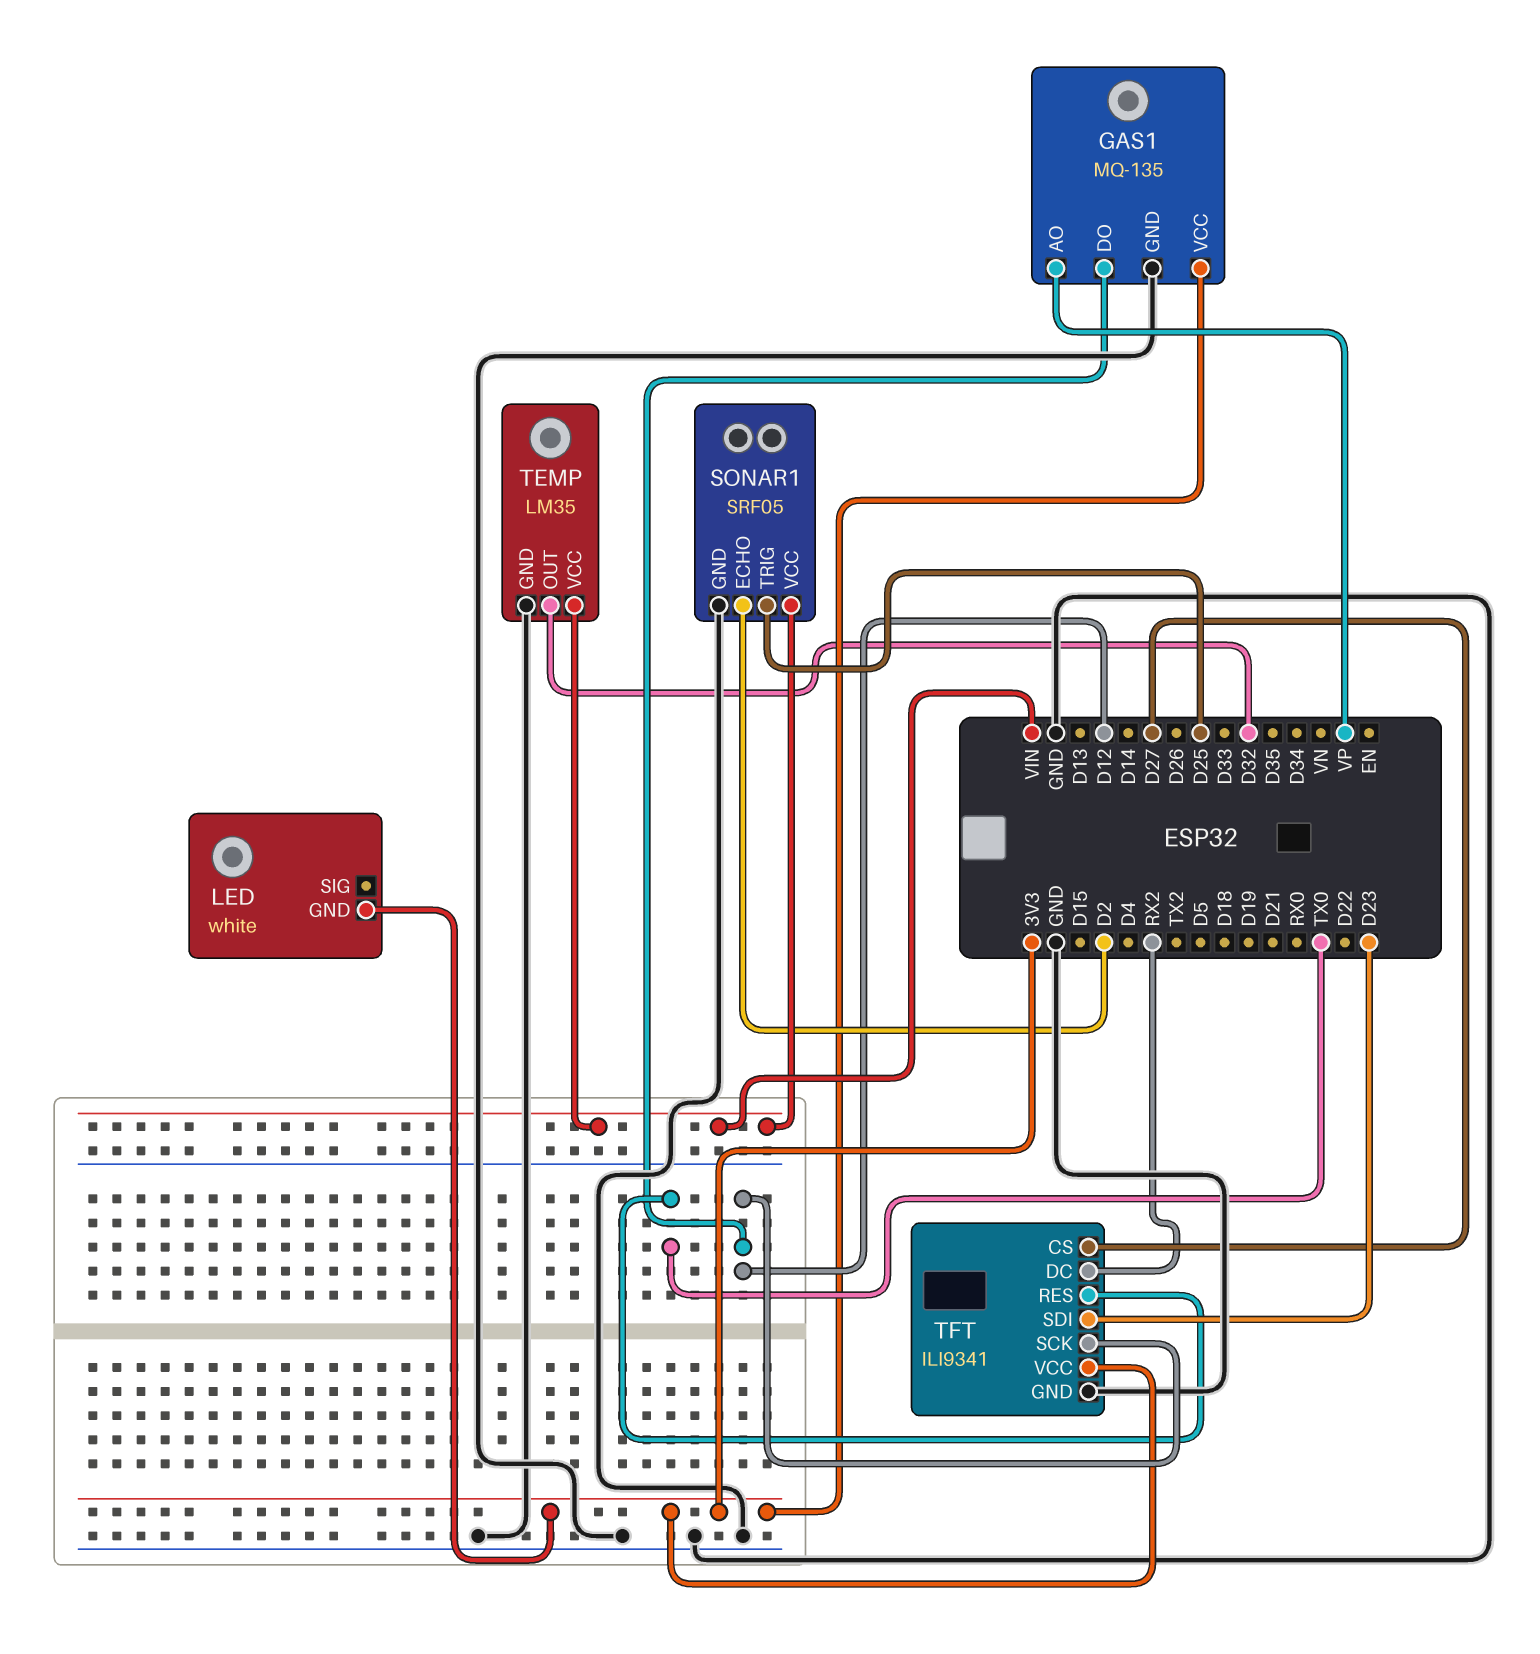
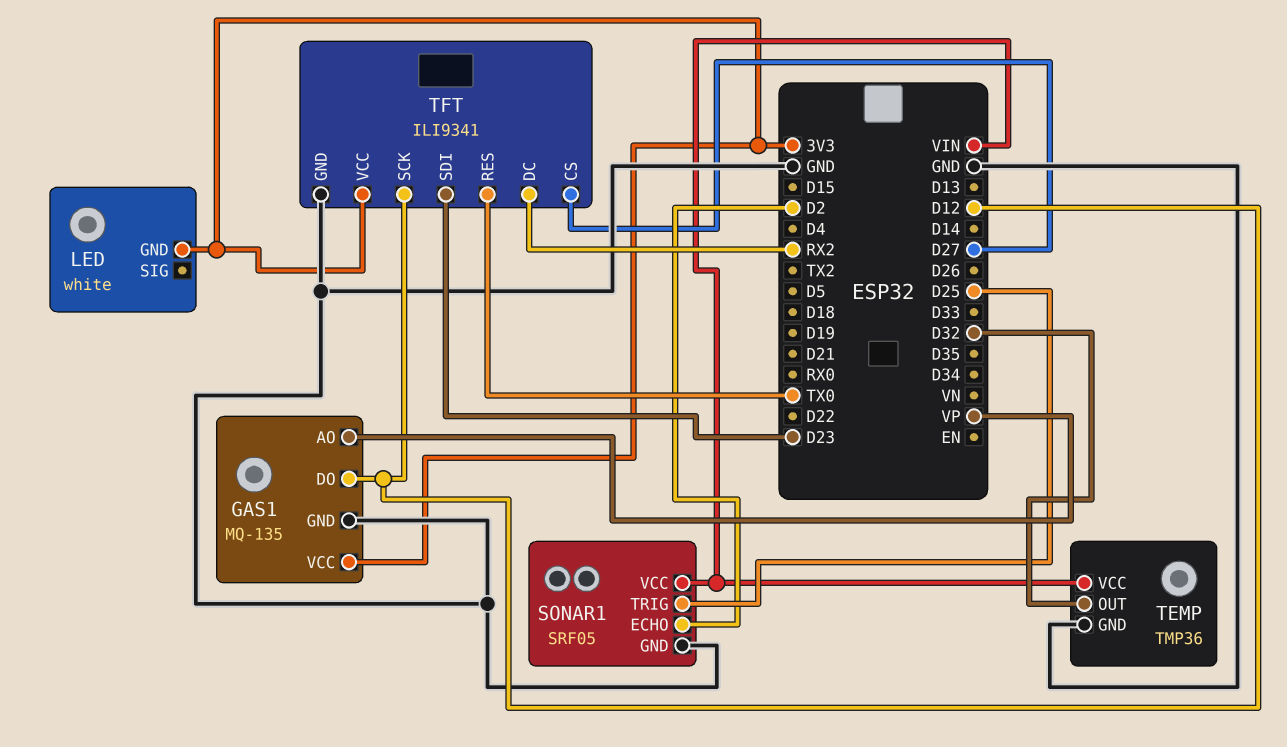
TEMP: LM35 -> TMP36

